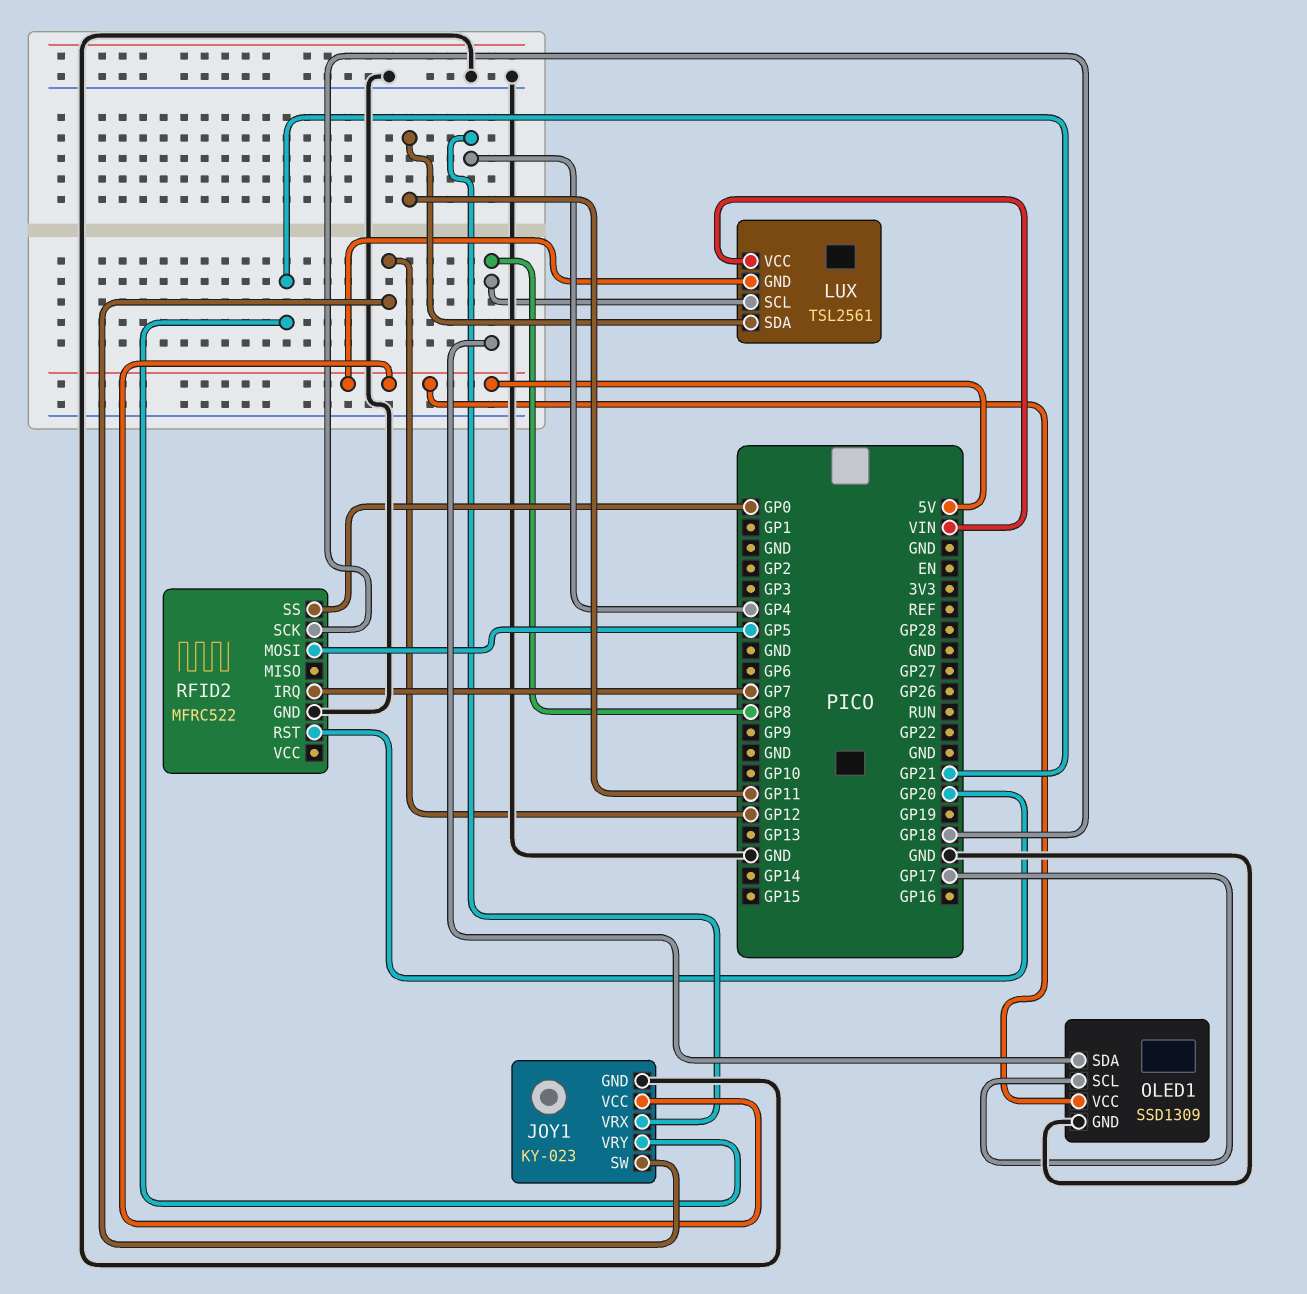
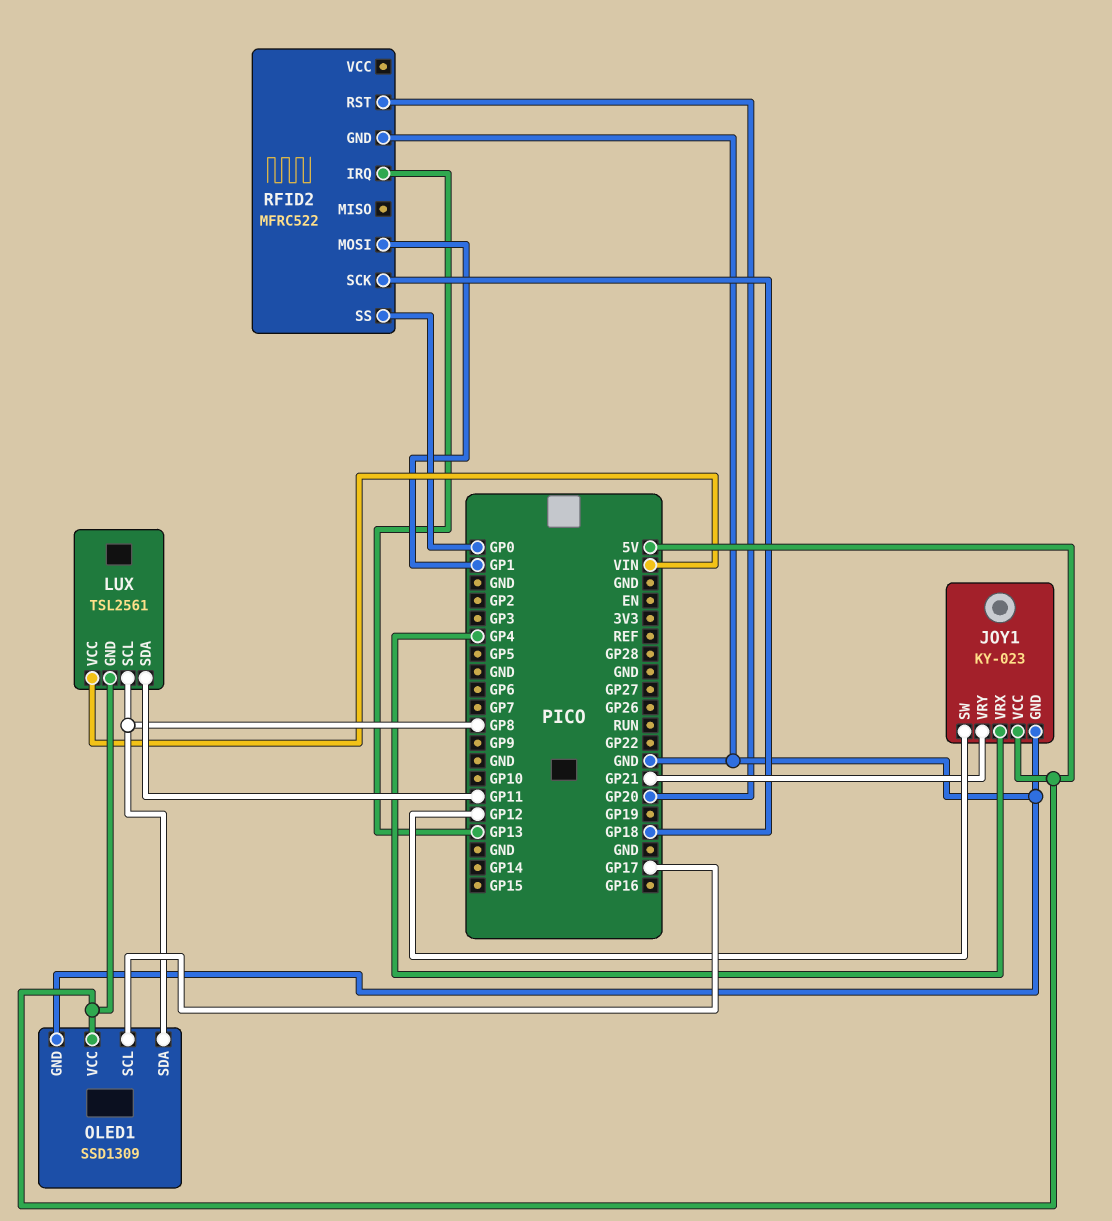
RFID2 pin IRQ: GP7 -> GP13
RFID2 pin MOSI: GP5 -> GP1

